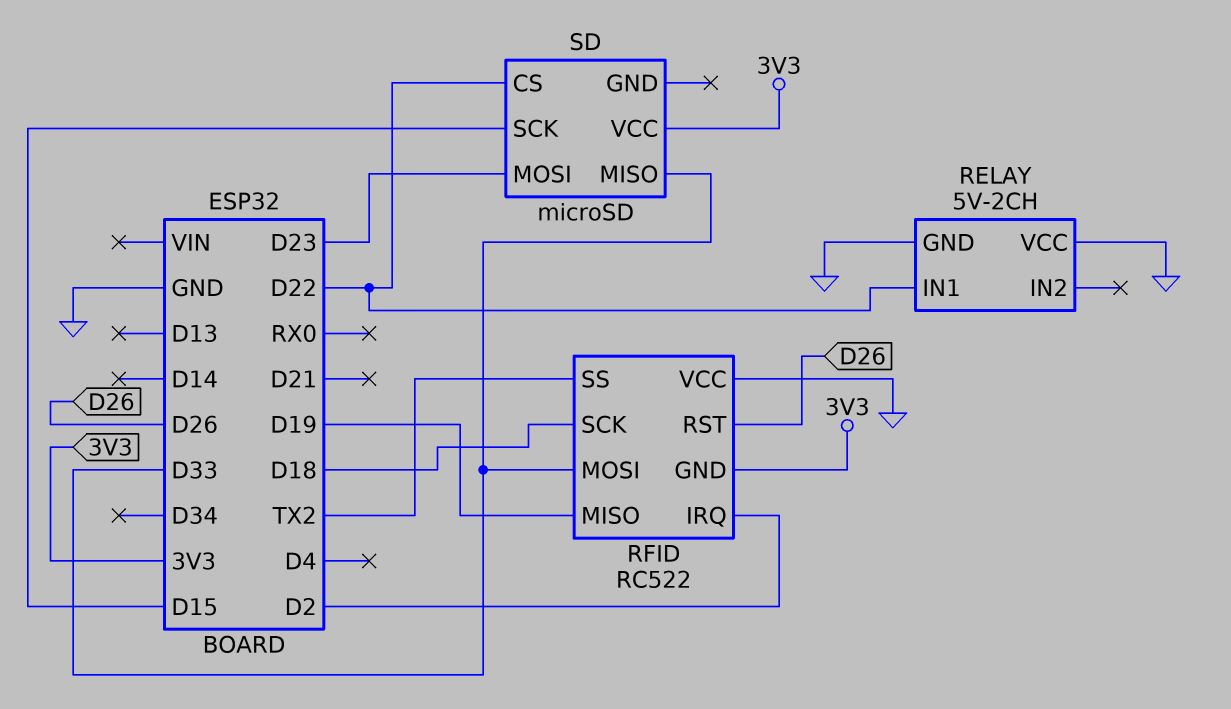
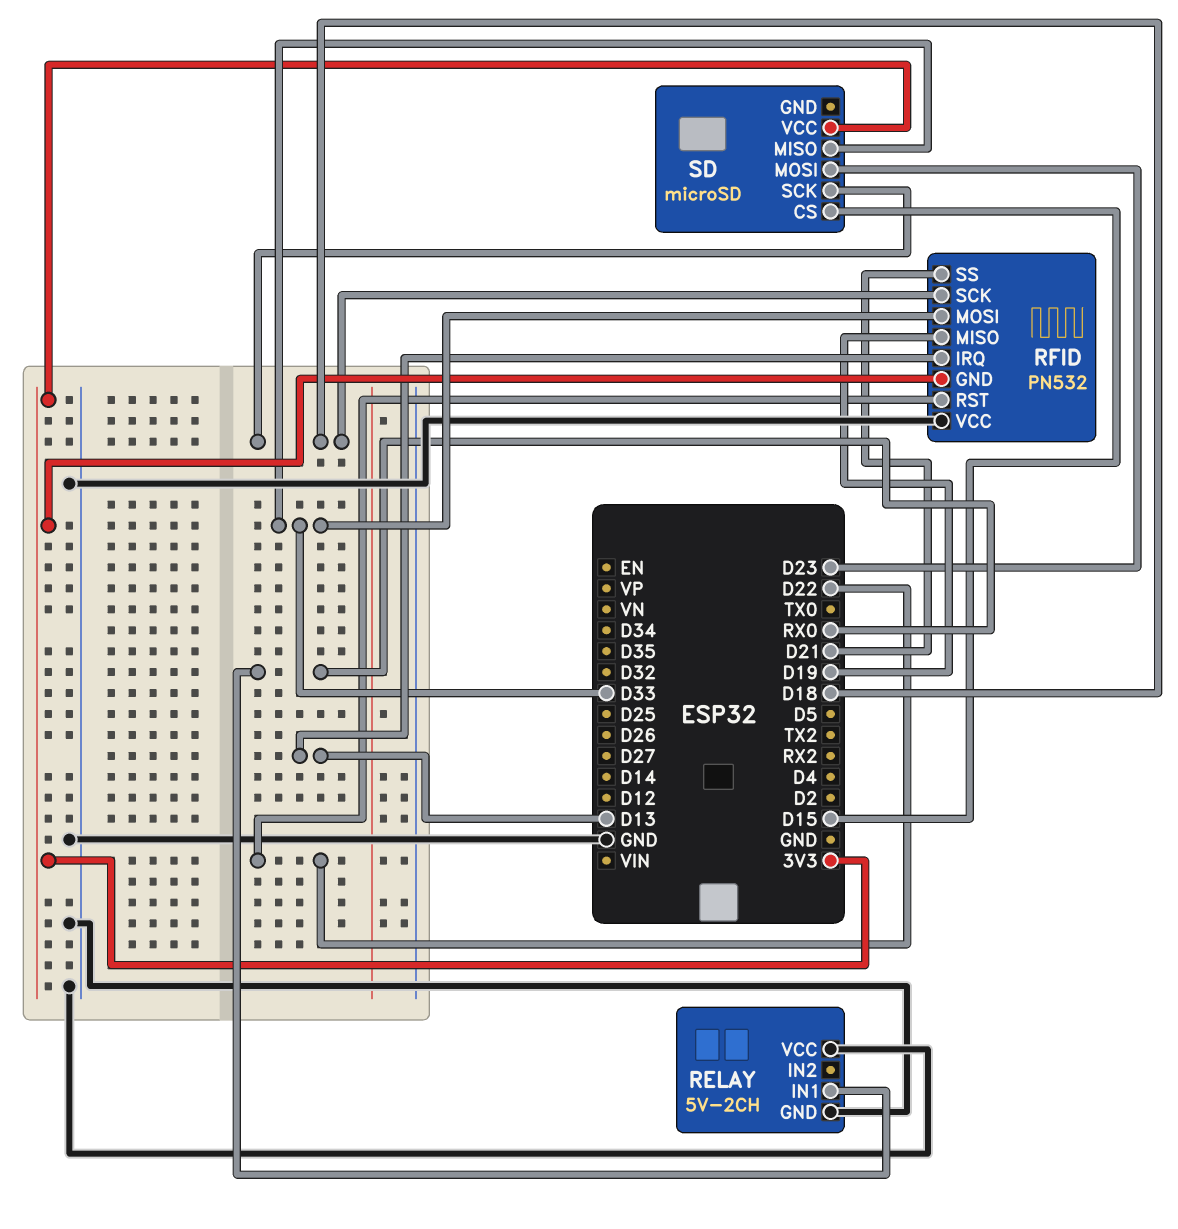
RELAY pin IN1: D22 -> RX0
RFID: RC522 -> PN532
RFID pin IRQ: D2 -> D13
RFID pin RST: D26 -> D22
RFID pin SS: TX2 -> D21
SD pin CS: D22 -> D15
SD pin SCK: D15 -> D18

